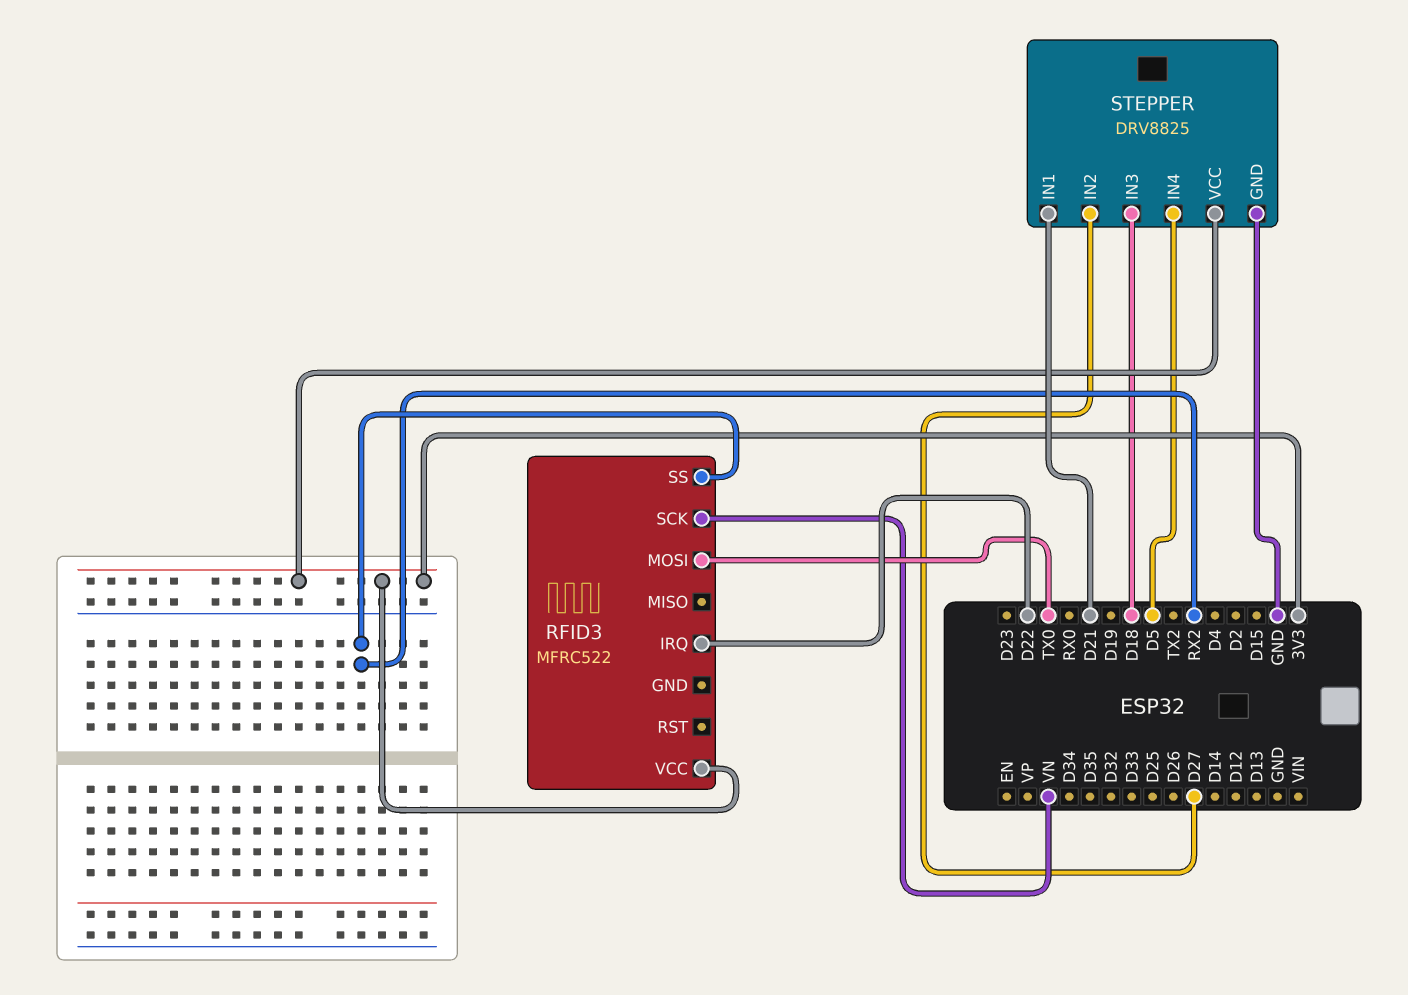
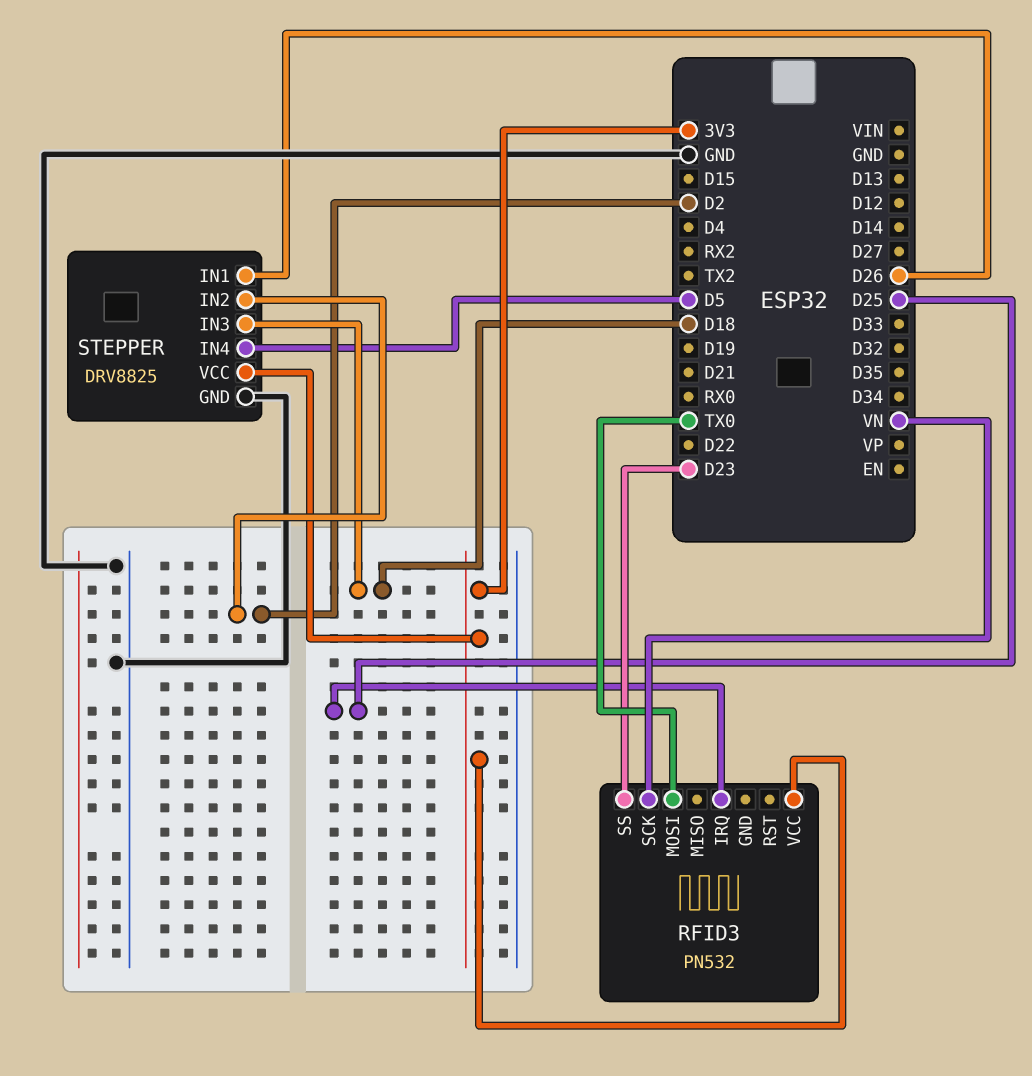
RFID3: MFRC522 -> PN532
RFID3 pin IRQ: D22 -> D25
RFID3 pin SS: RX2 -> D23
STEPPER pin IN1: D21 -> D26
STEPPER pin IN2: D27 -> D2

